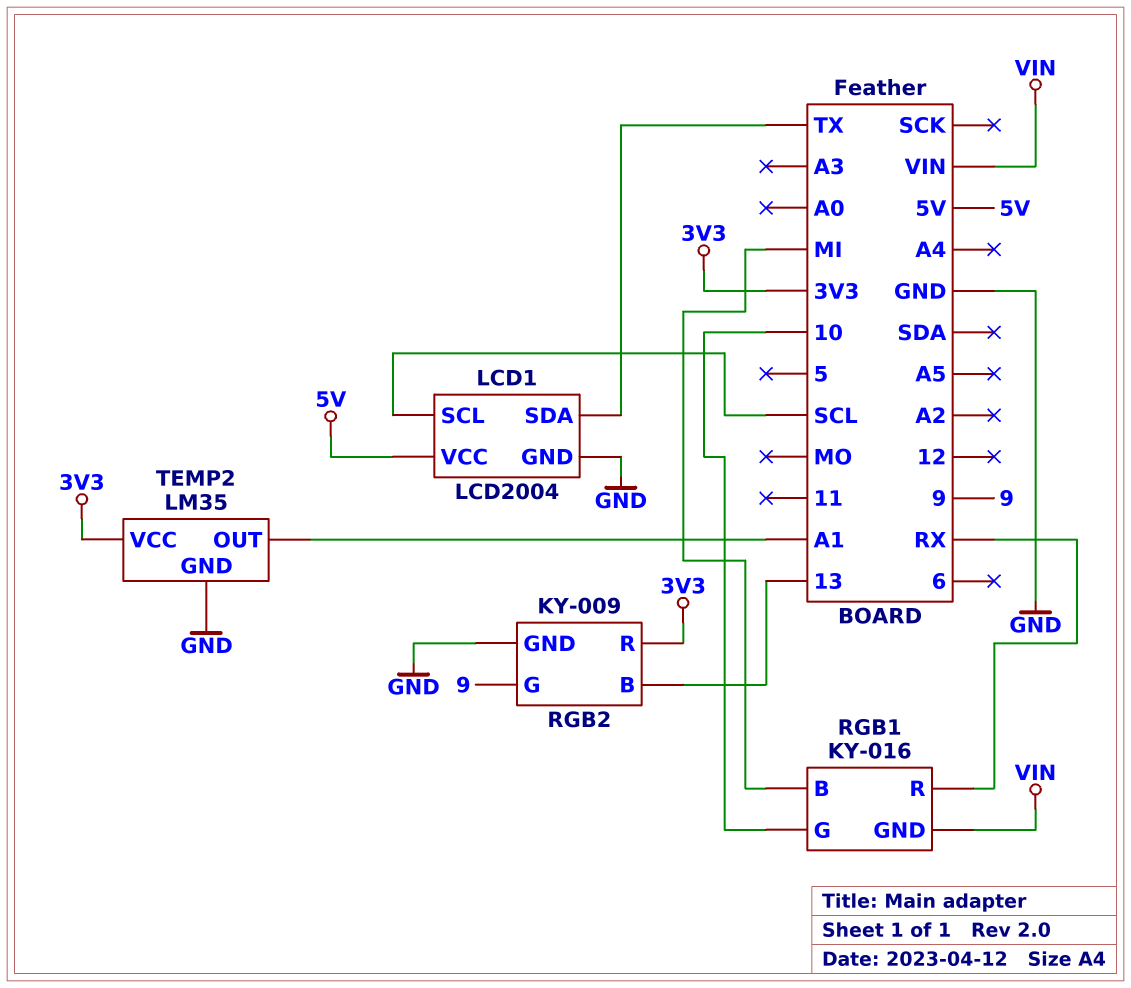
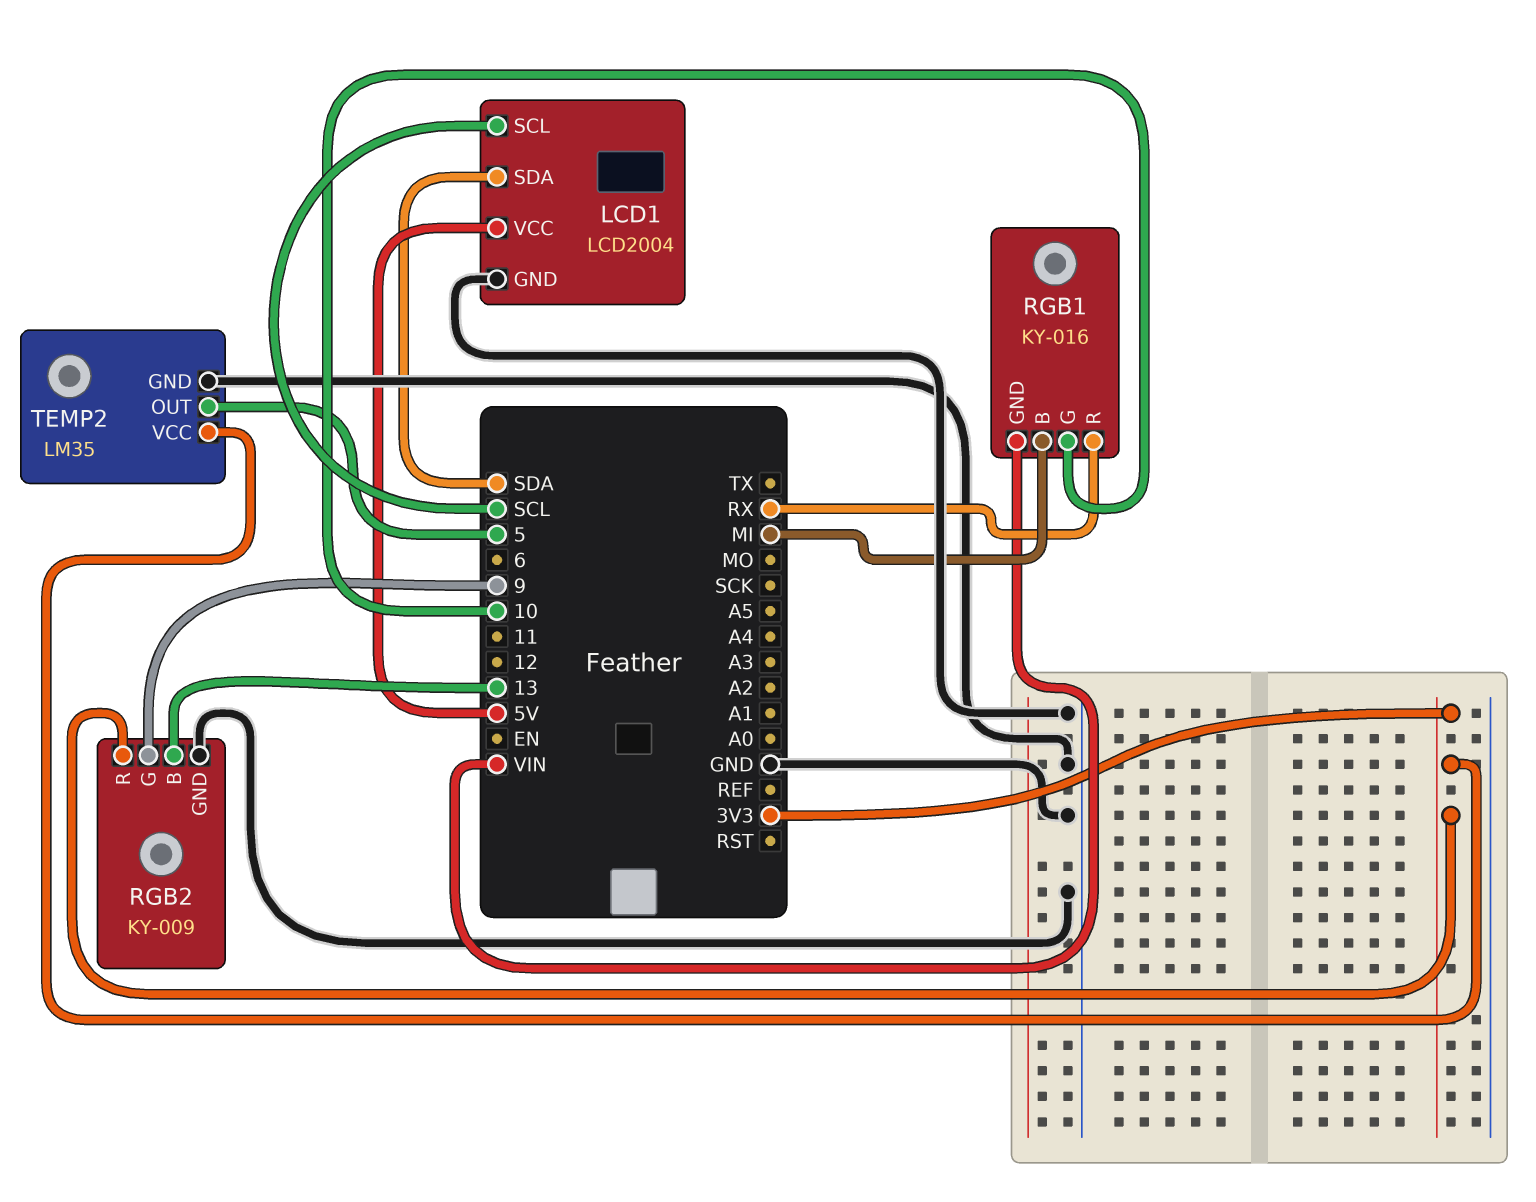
LCD1 pin SDA: TX -> SDA
TEMP2 pin OUT: A1 -> 5

